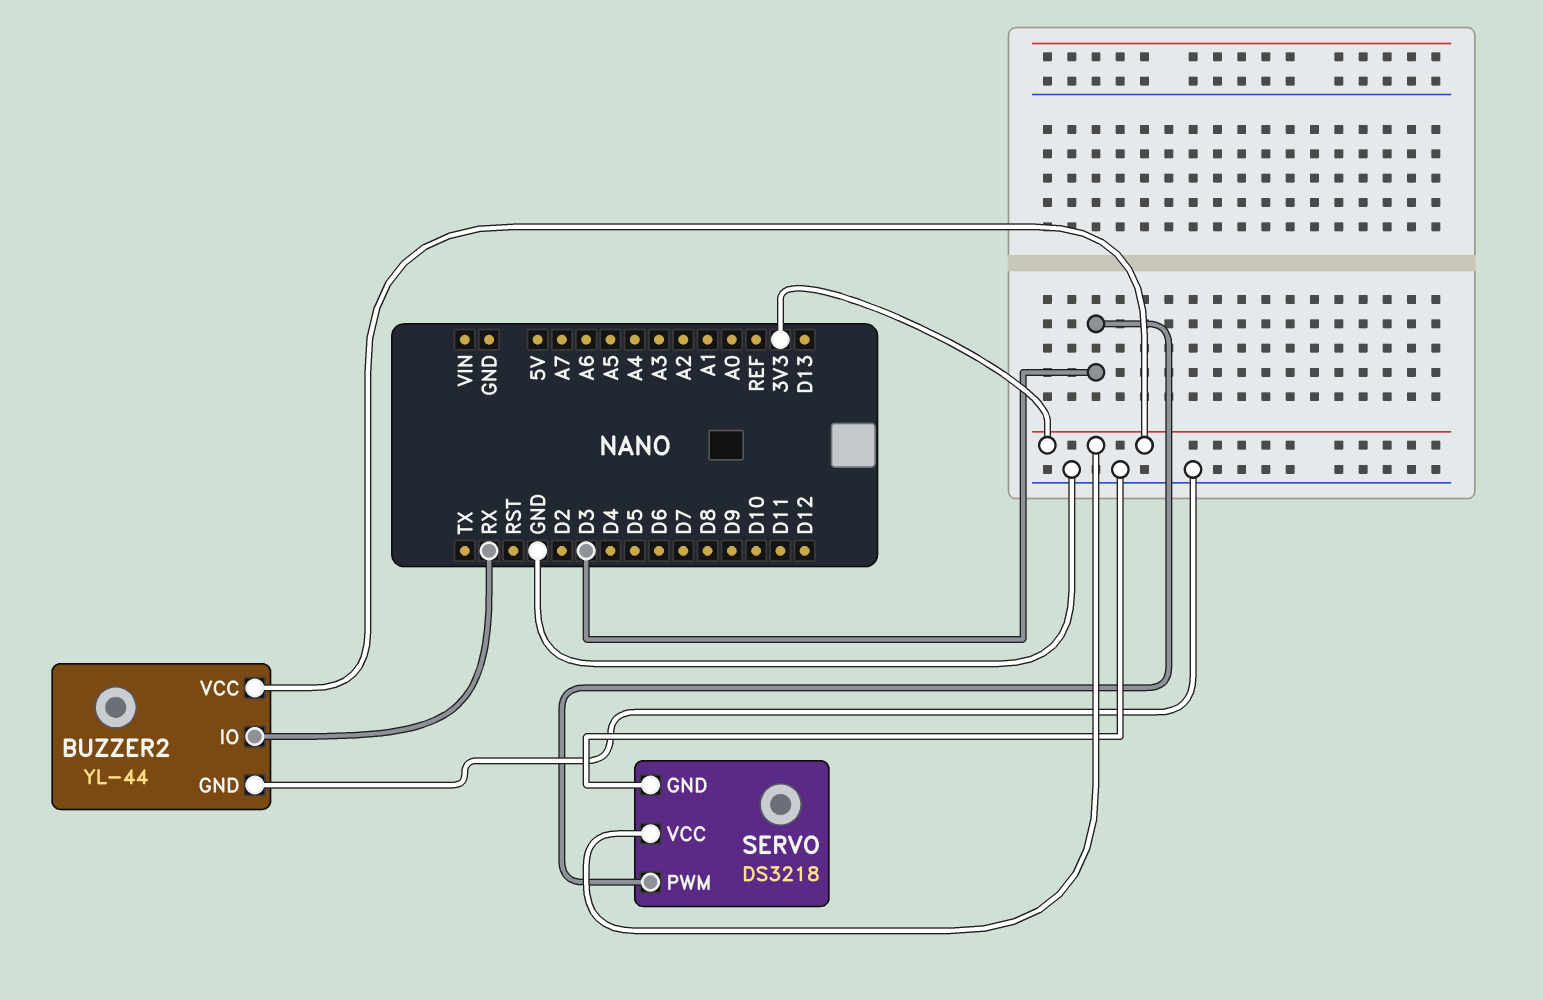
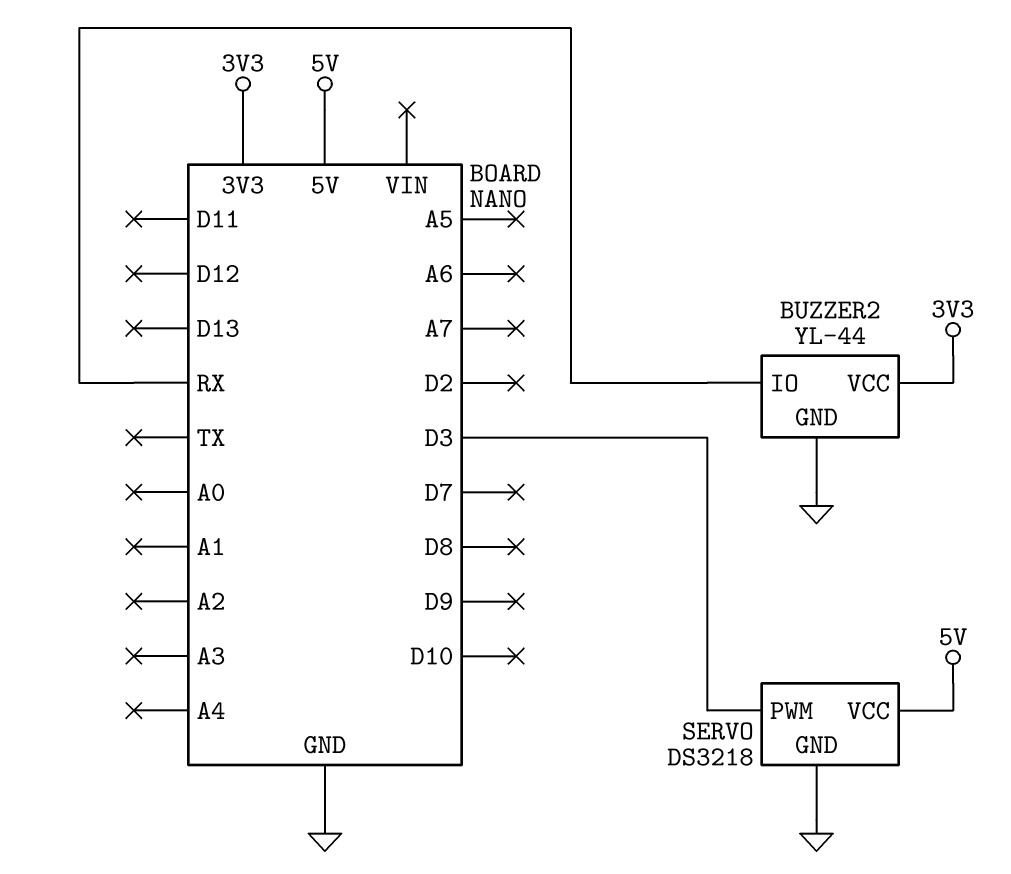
SERVO pin VCC: 3V3 -> 5V

